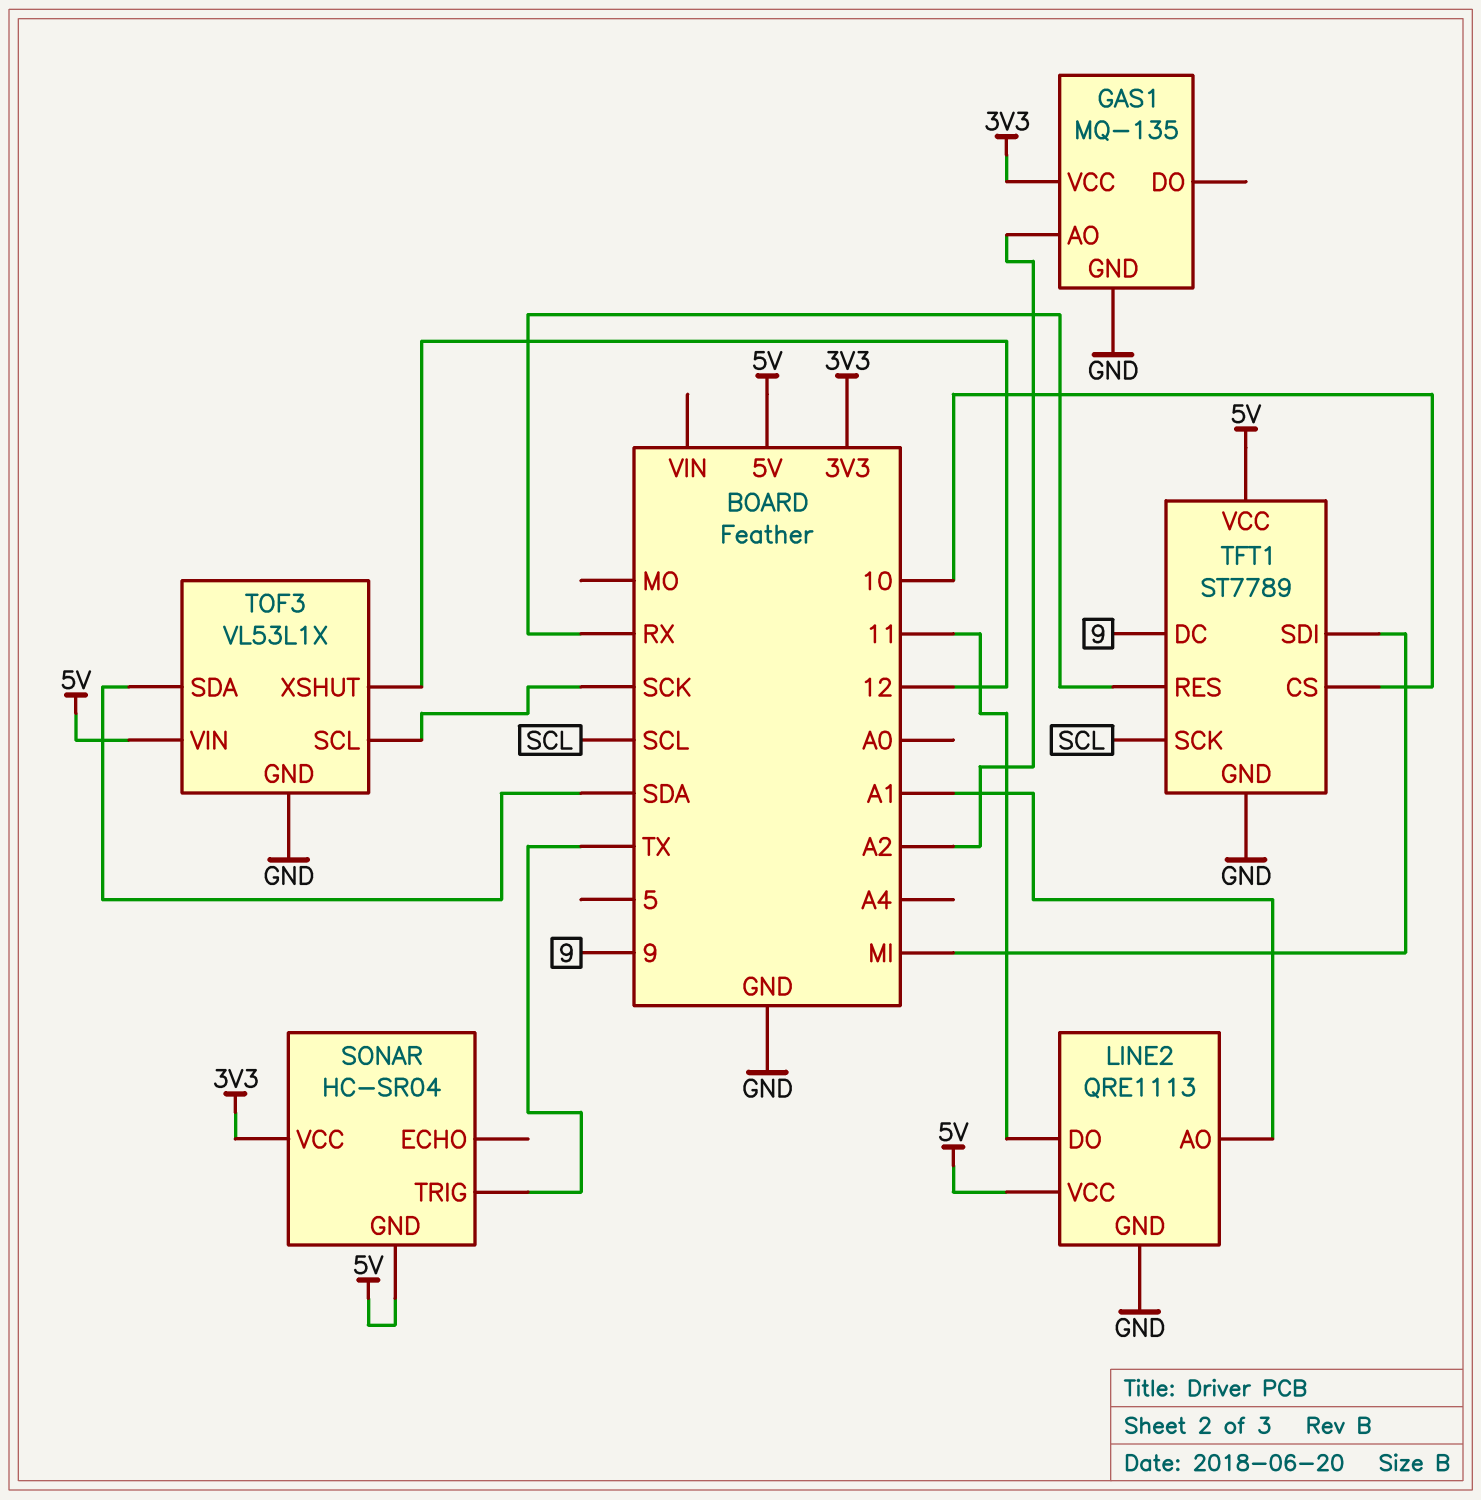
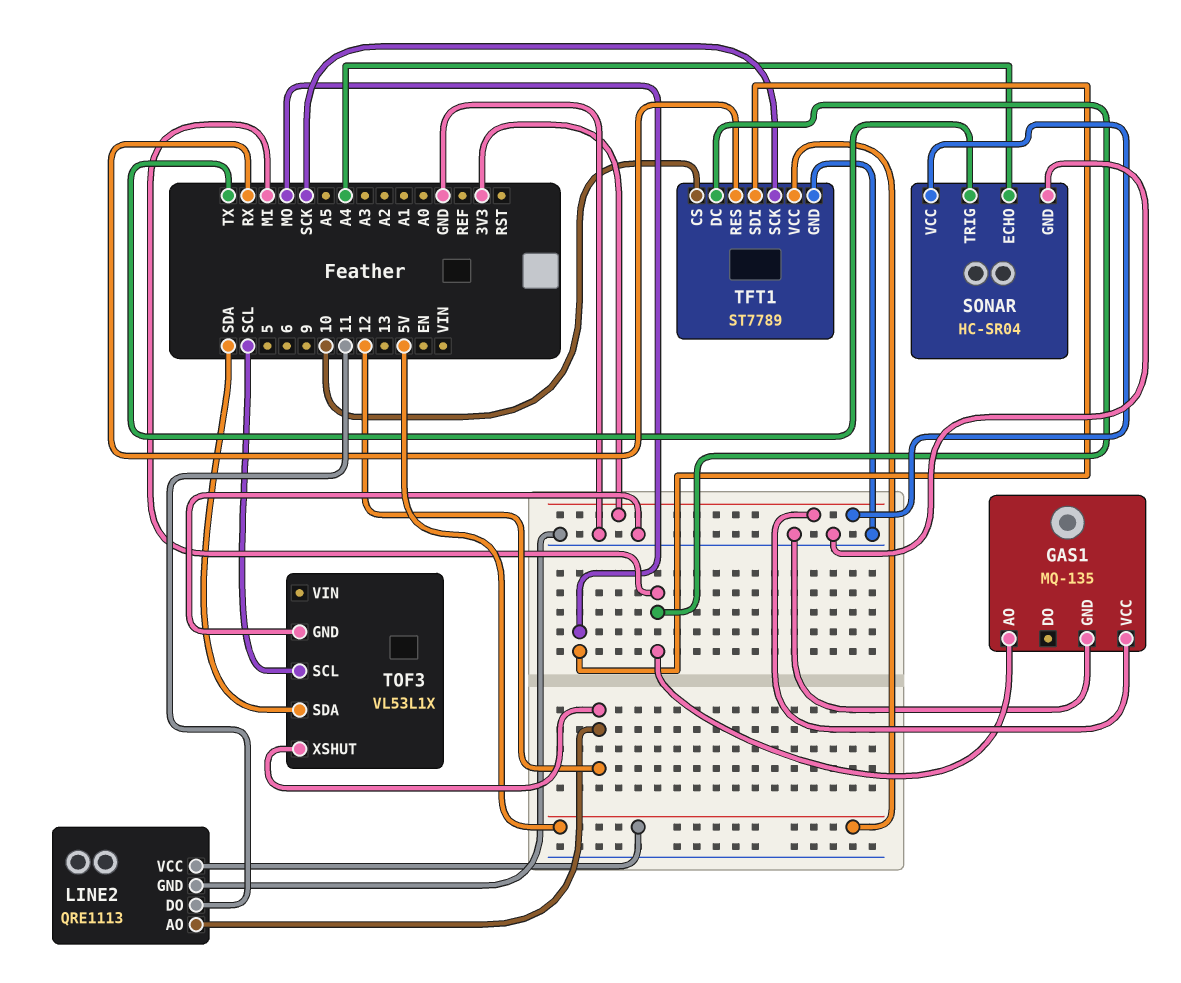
GAS1 pin AO: A2 -> MI
LINE2 pin AO: A1 -> 12
SONAR pin ECHO: none -> A4
SONAR pin GND: 5V -> GND
TFT1 pin DC: 9 -> MI
TFT1 pin SCK: SCL -> SCK
TFT1 pin SDI: MI -> MO
TOF3 pin SCL: SCK -> SCL
TOF3 pin VIN: 5V -> none

